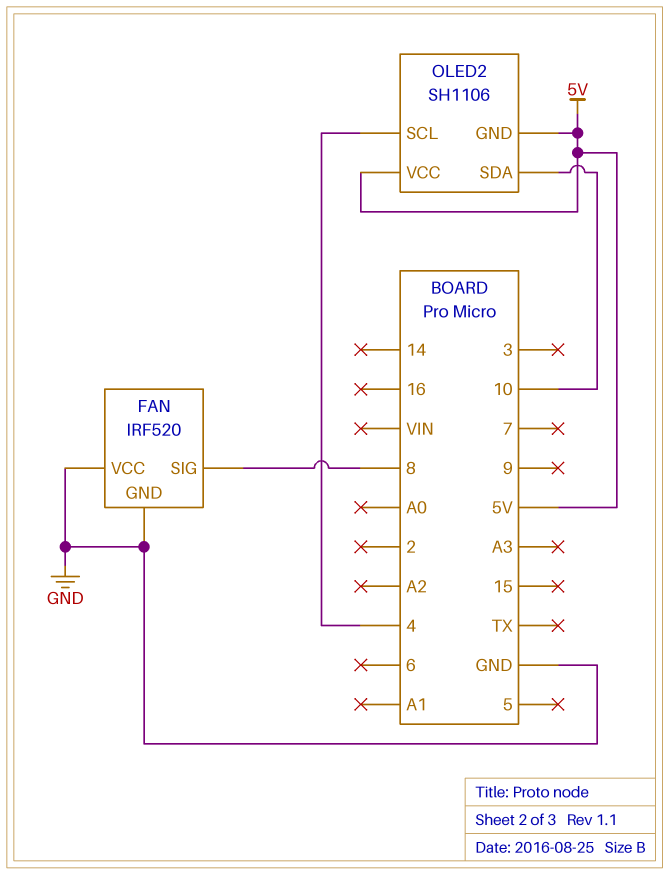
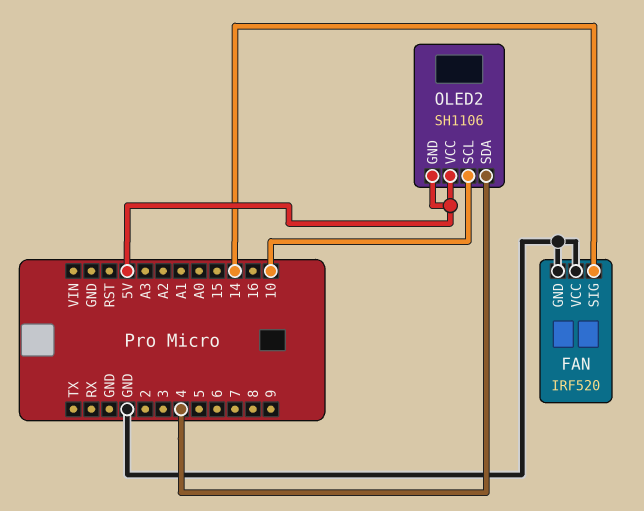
FAN pin SIG: 8 -> 14
OLED2 pin SCL: 4 -> 10
OLED2 pin SDA: 10 -> 4

